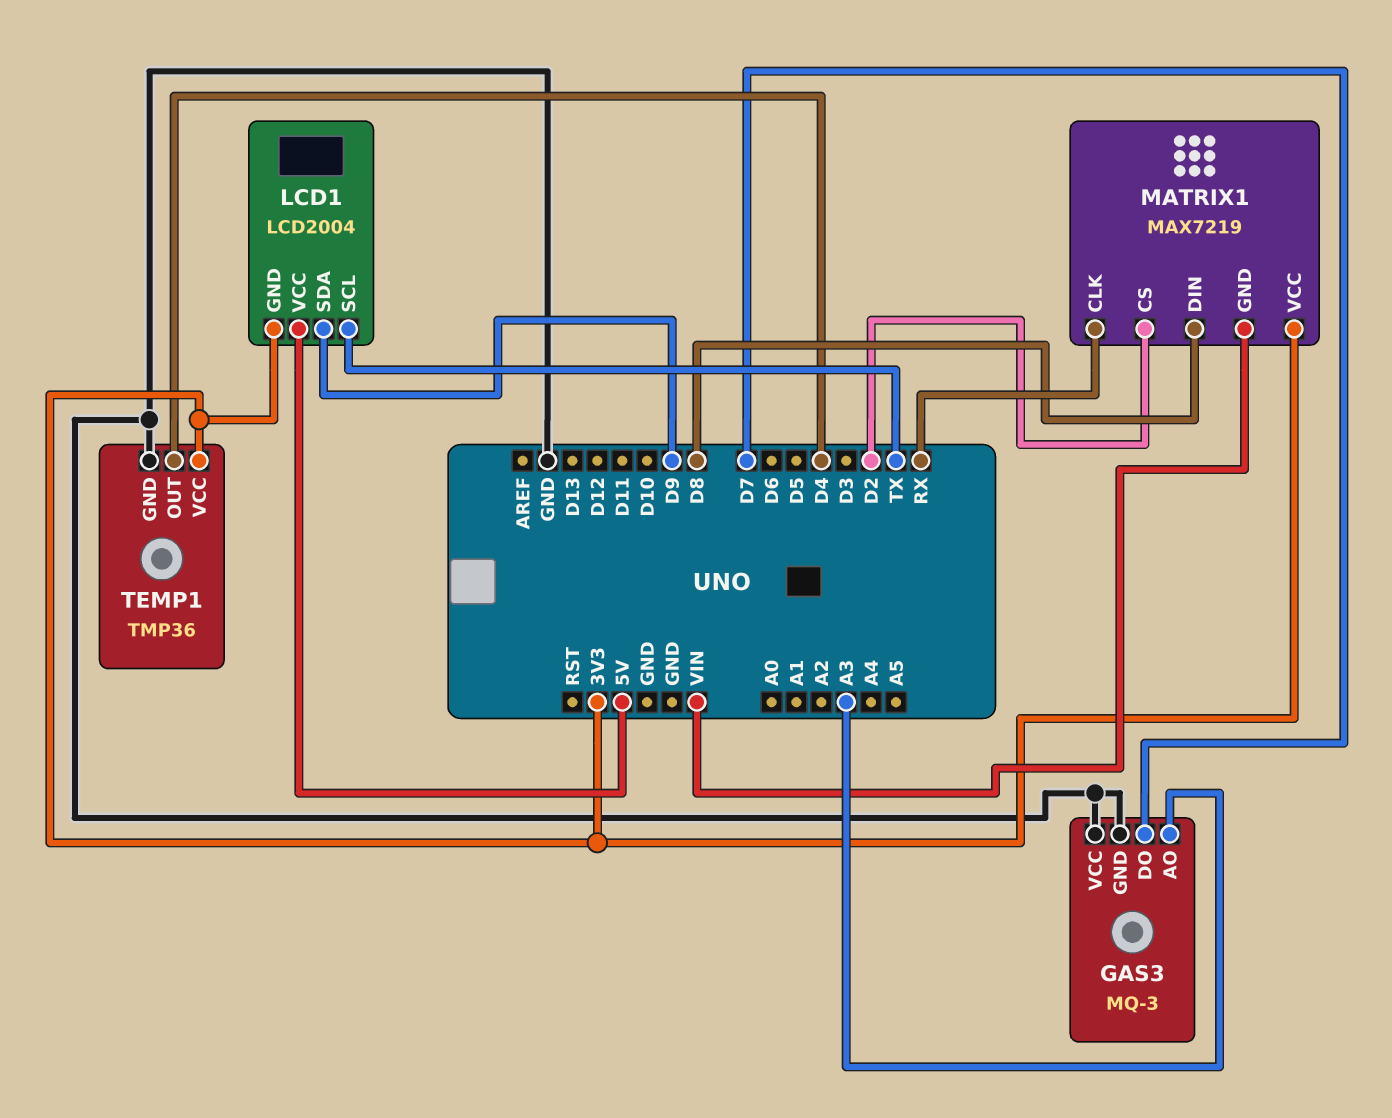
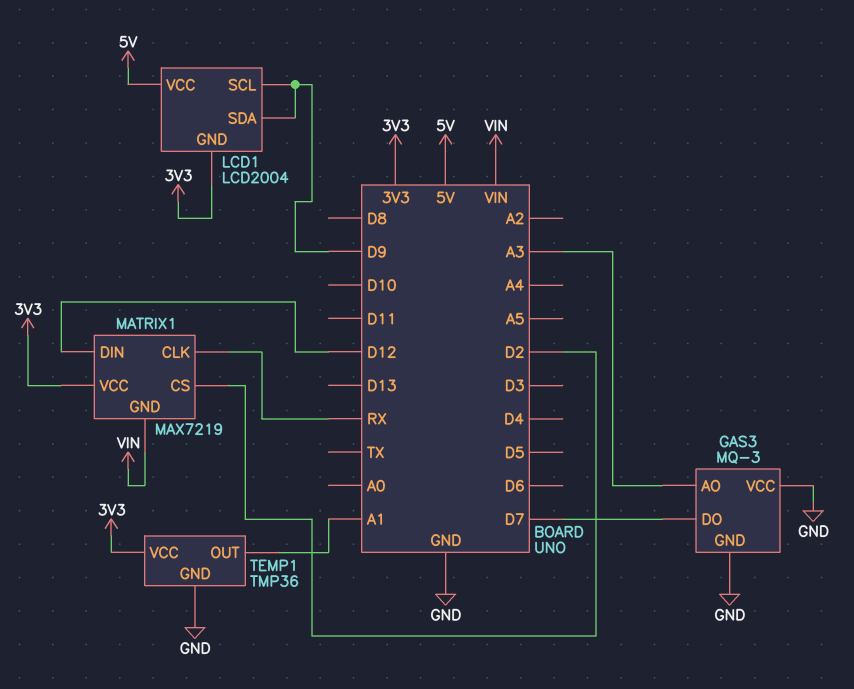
LCD1 pin SCL: TX -> D9
MATRIX1 pin DIN: D8 -> D12
TEMP1 pin OUT: D4 -> A1

